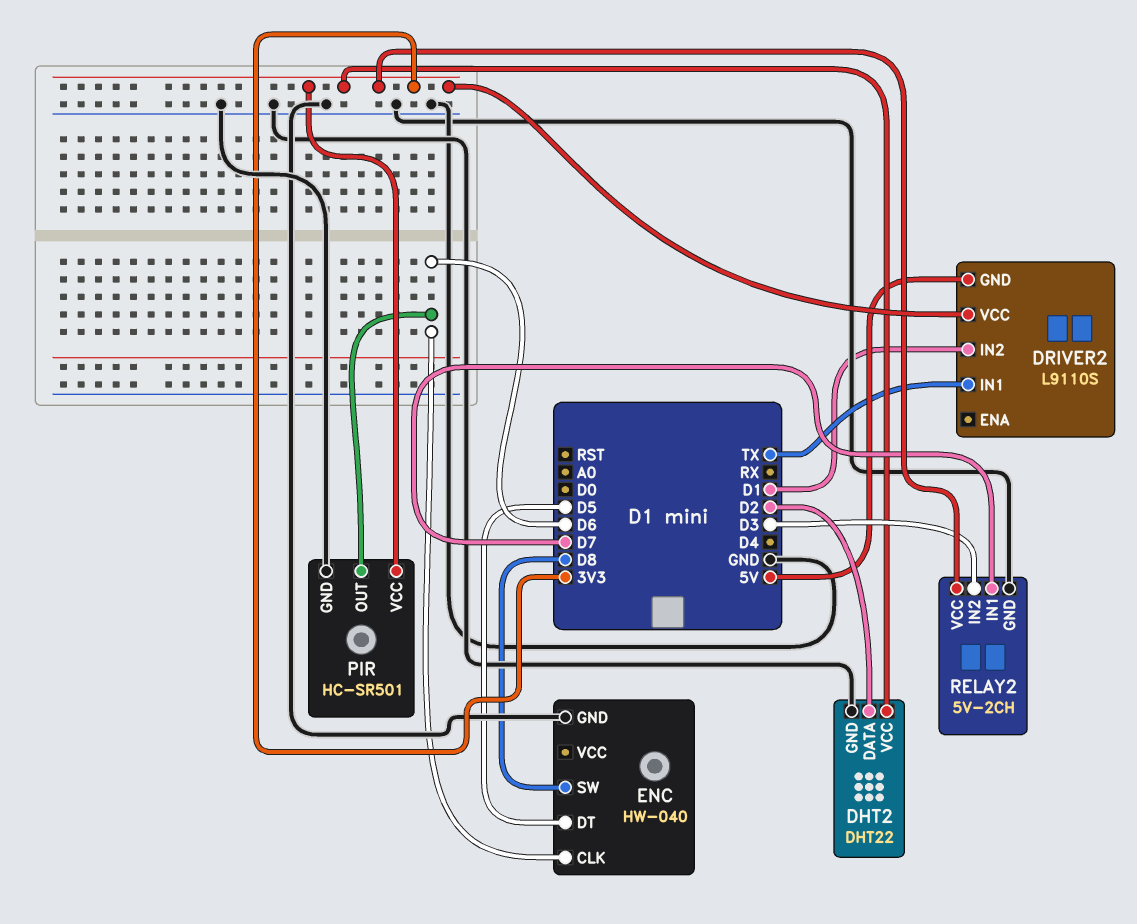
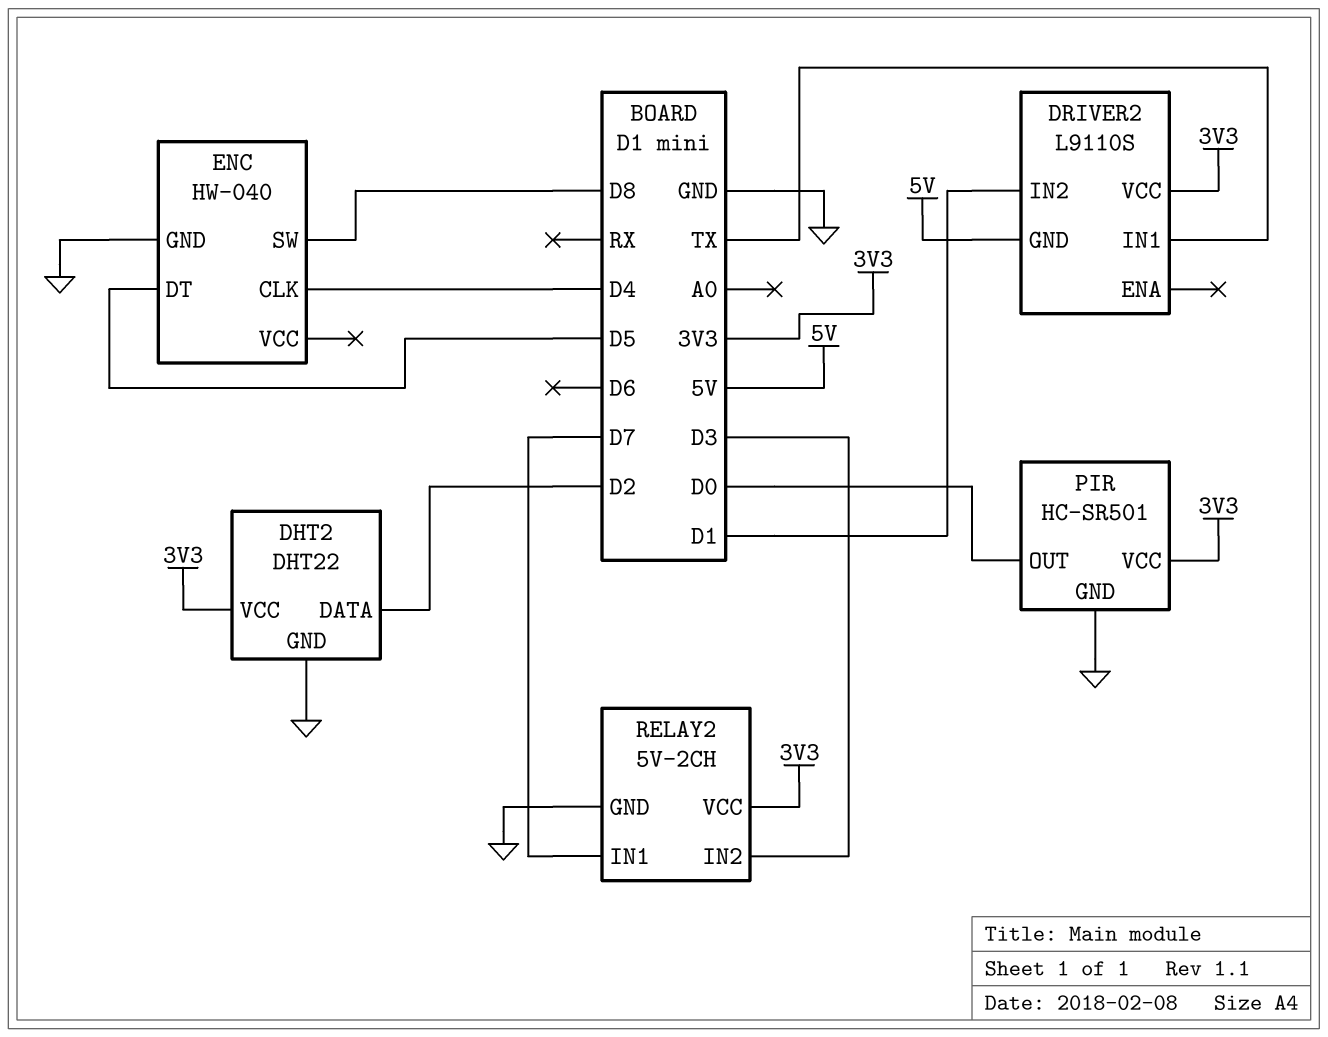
ENC pin CLK: D6 -> D4
PIR pin OUT: D6 -> D0

